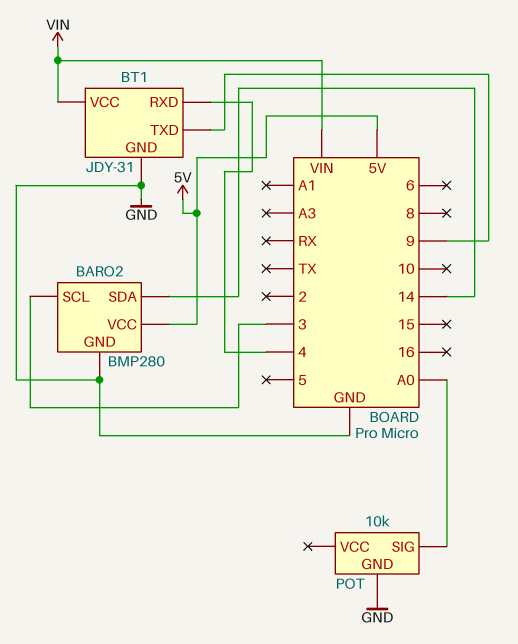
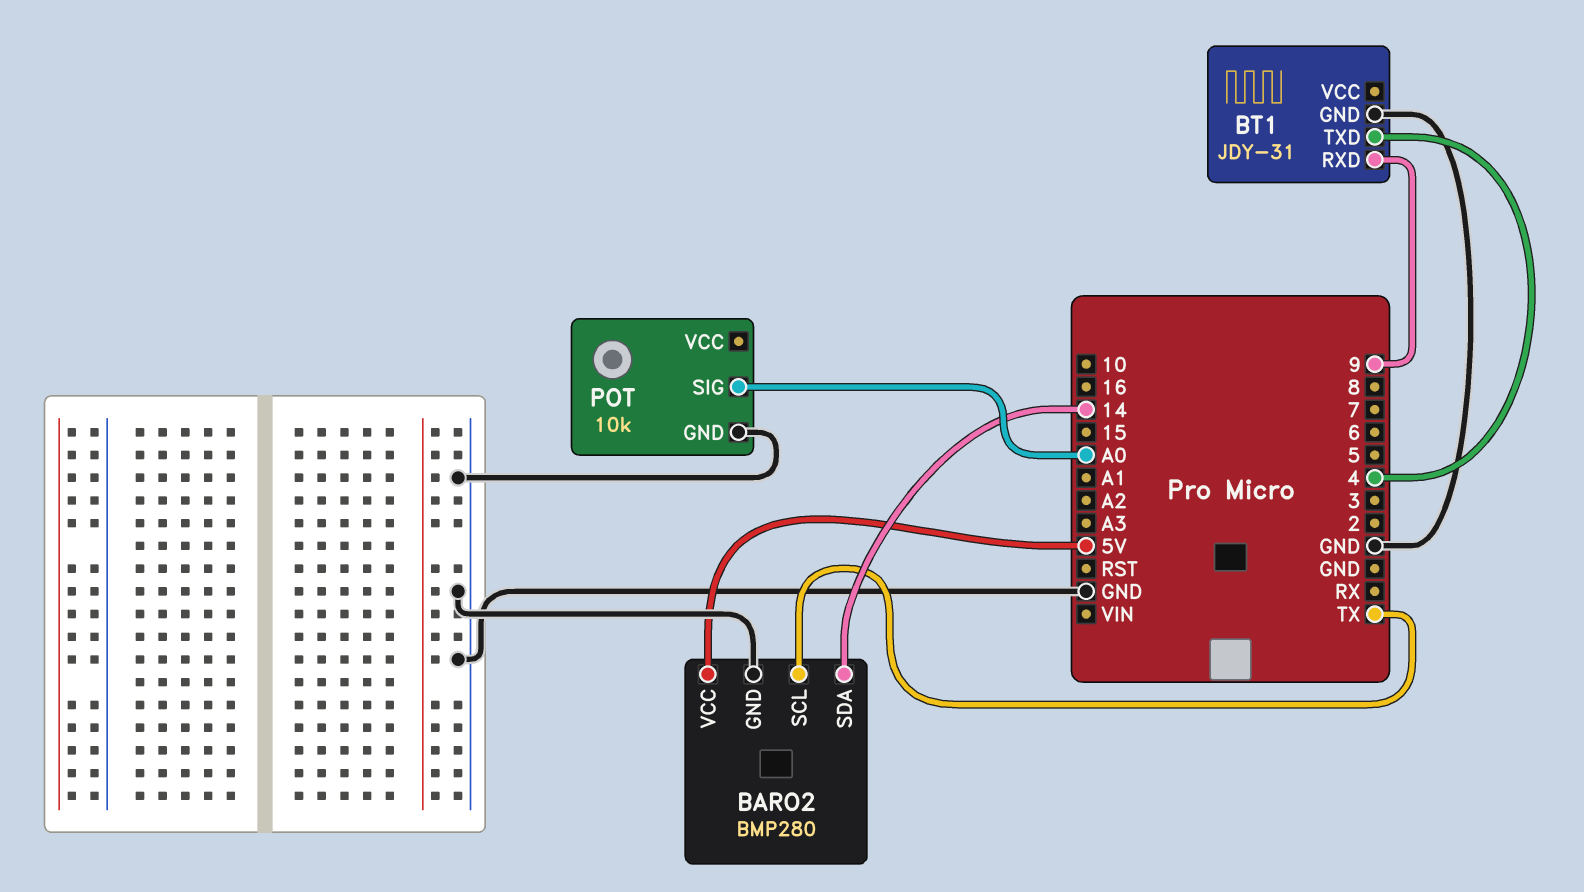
BARO2 pin SCL: 3 -> TX
BT1 pin RXD: 4 -> 9
BT1 pin TXD: 9 -> 4
BT1 pin VCC: VIN -> none

